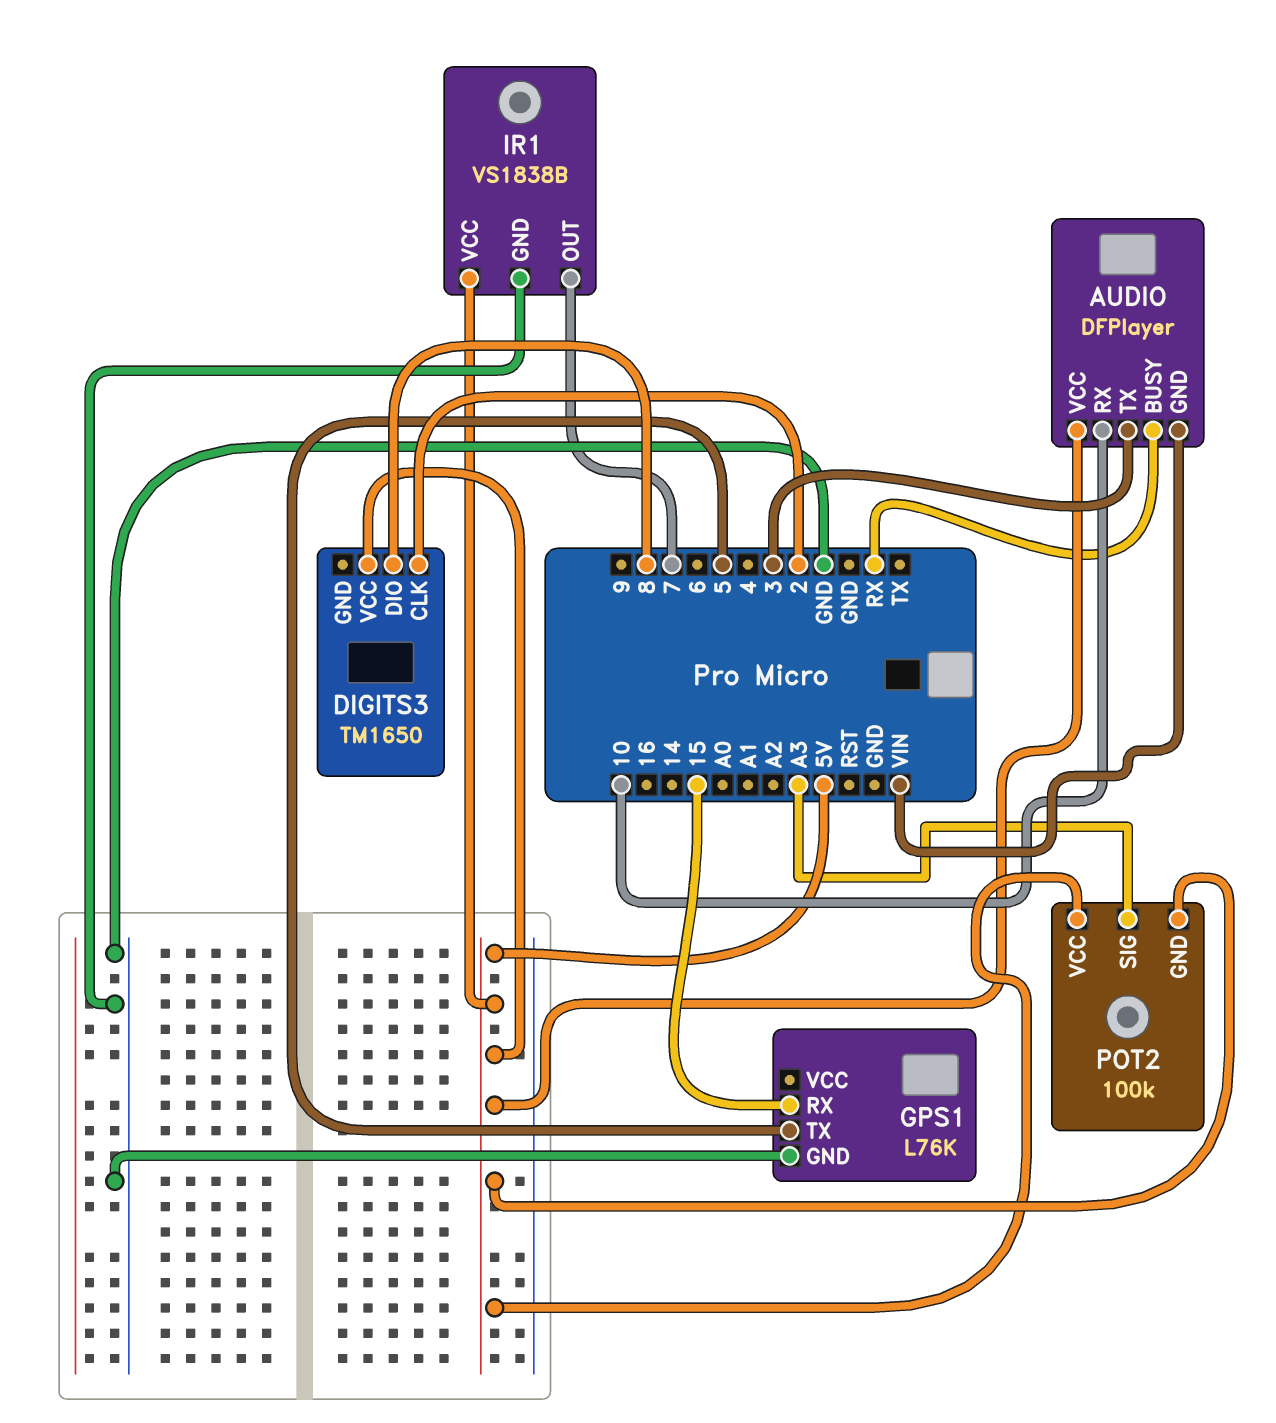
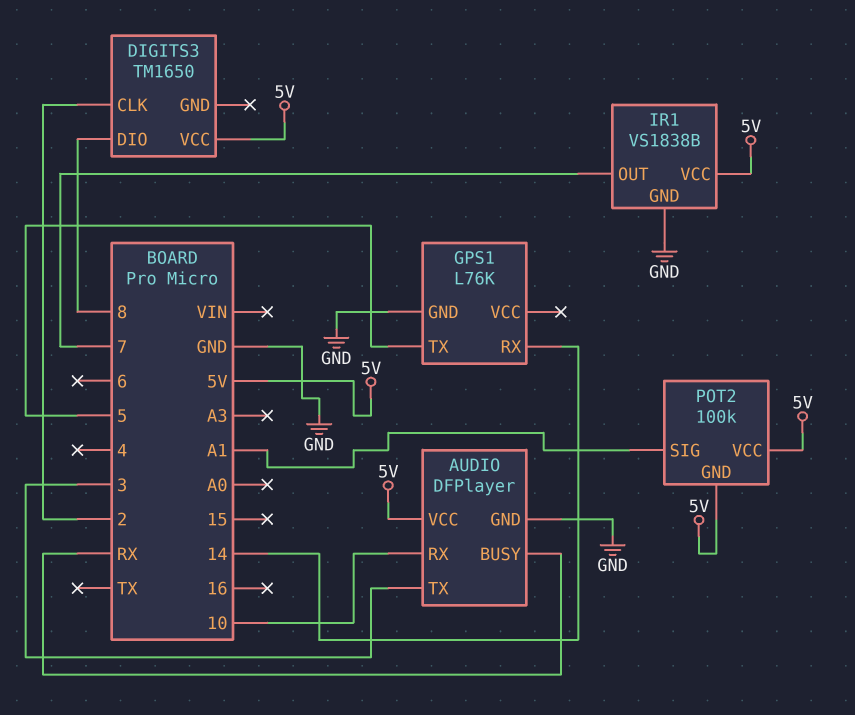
AUDIO pin GND: VIN -> GND
GPS1 pin RX: 15 -> 14
POT2 pin SIG: A3 -> A1

